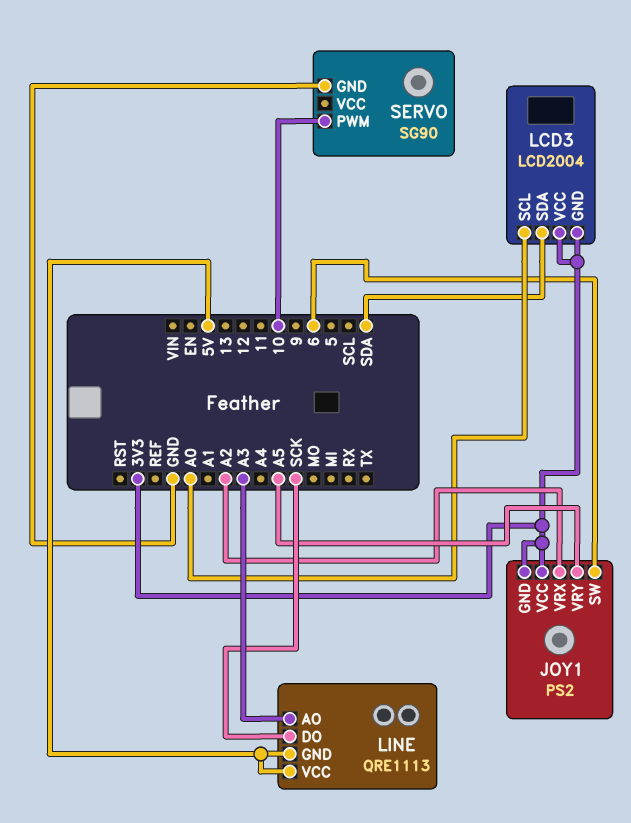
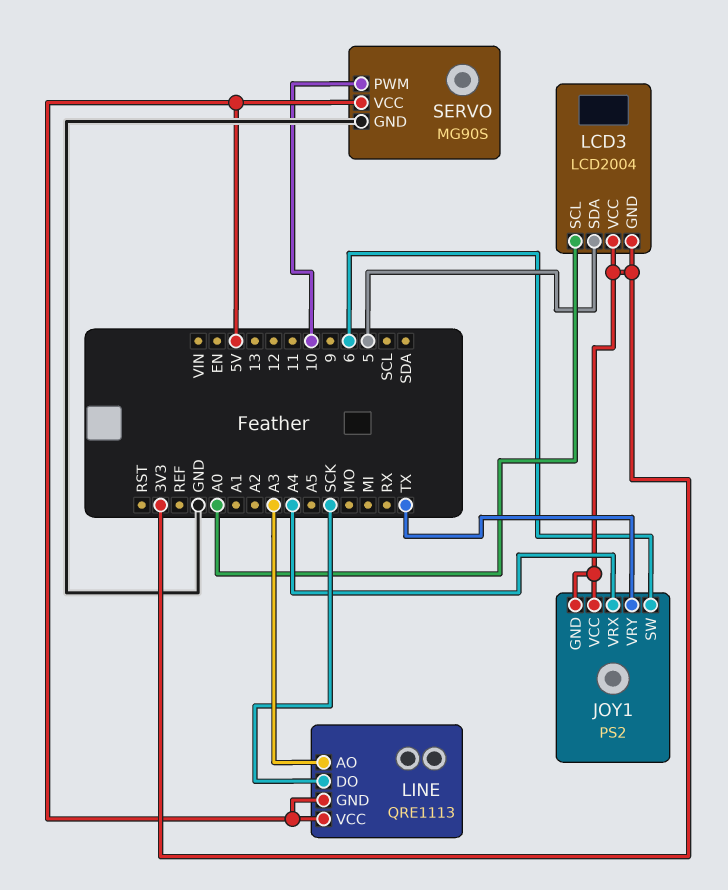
JOY1 pin VRX: A2 -> A4
JOY1 pin VRY: A5 -> TX
LCD3 pin SDA: SDA -> 5
SERVO: SG90 -> MG90S
SERVO pin VCC: none -> 5V

